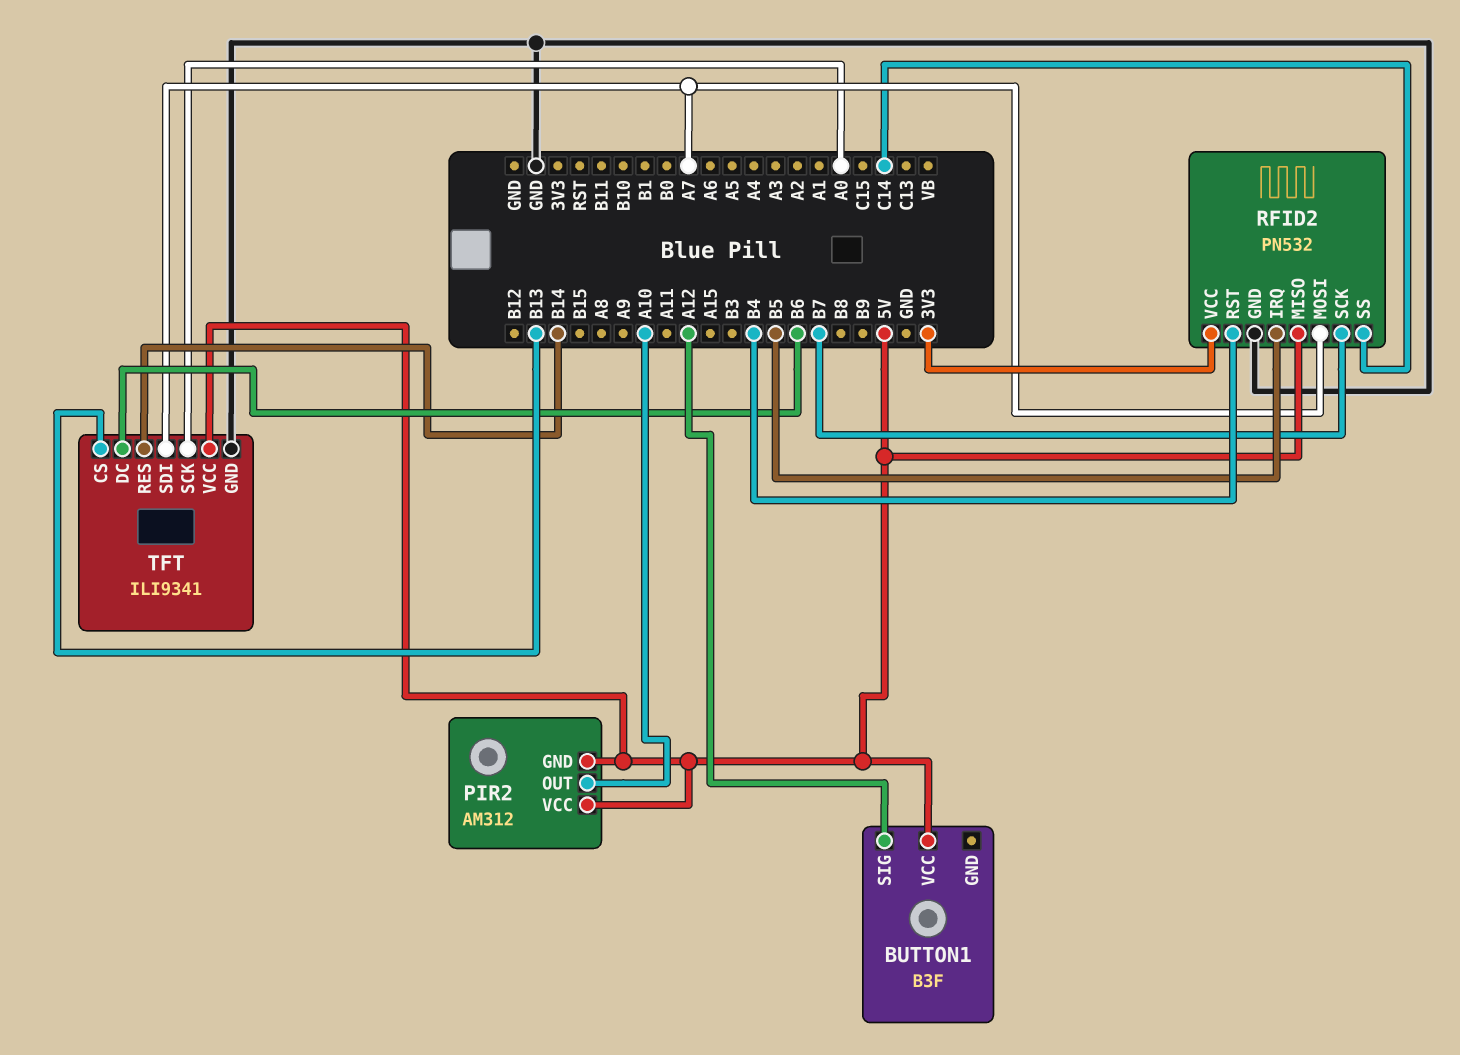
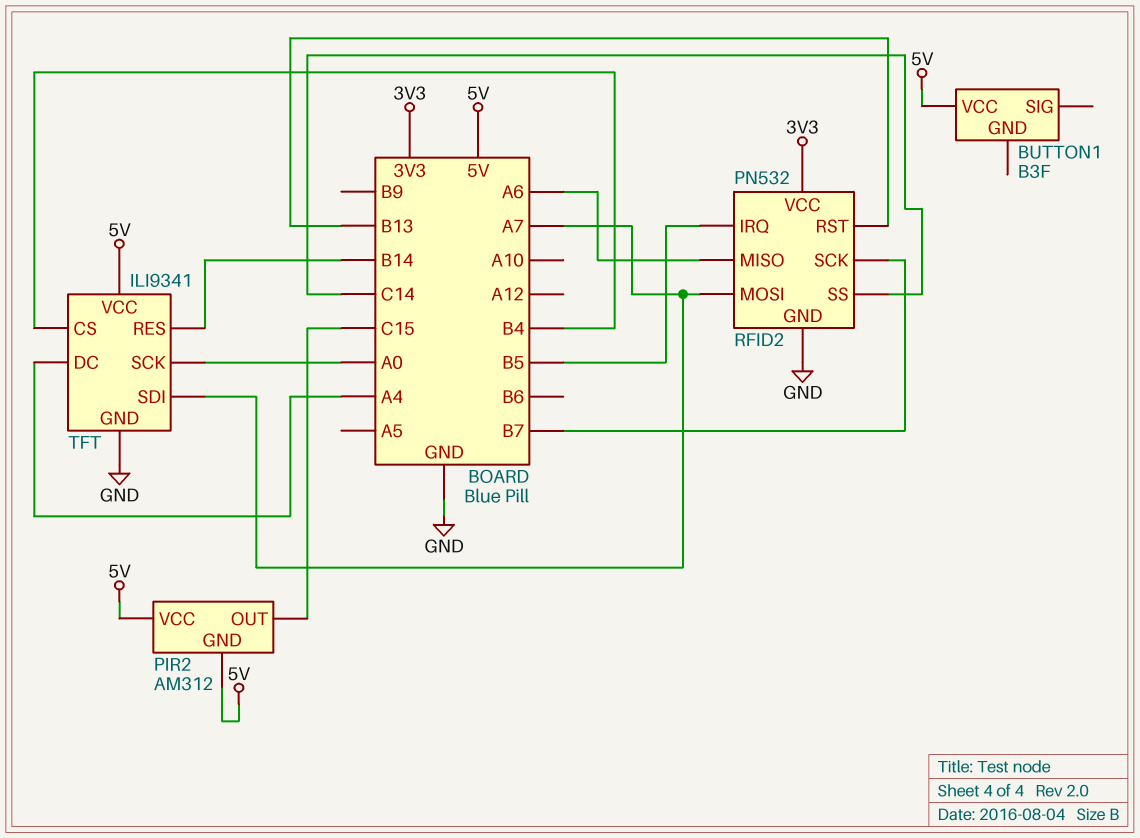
BUTTON1 pin SIG: A12 -> none
PIR2 pin OUT: A10 -> C15
RFID2 pin MISO: 5V -> A6
RFID2 pin RST: B4 -> B13
TFT pin CS: B13 -> B4
TFT pin DC: B6 -> A4

